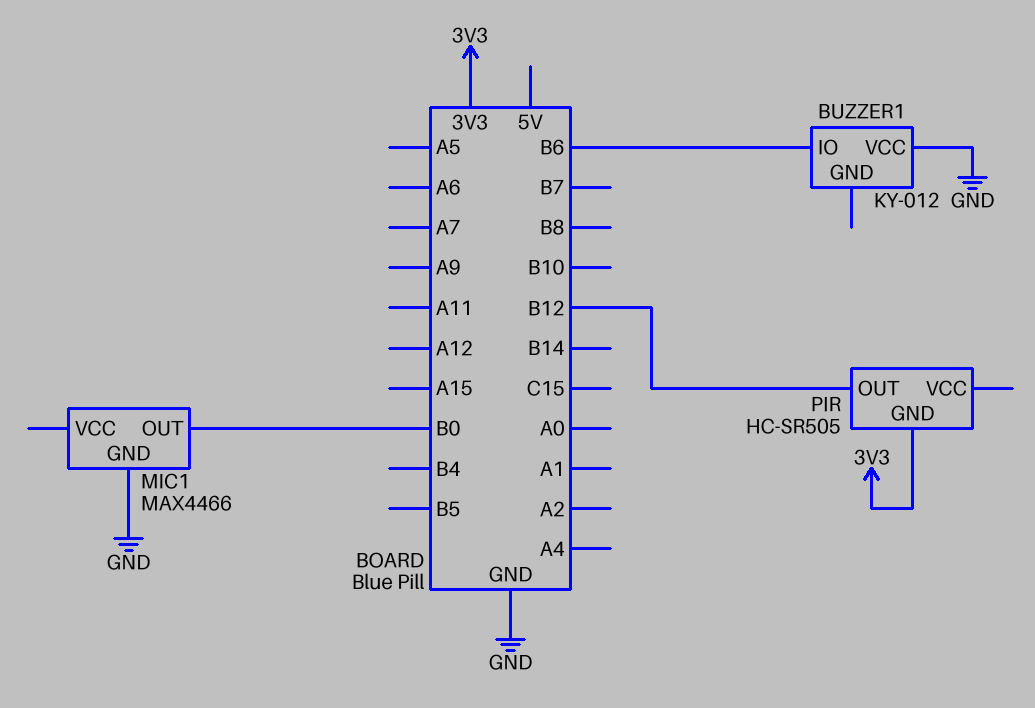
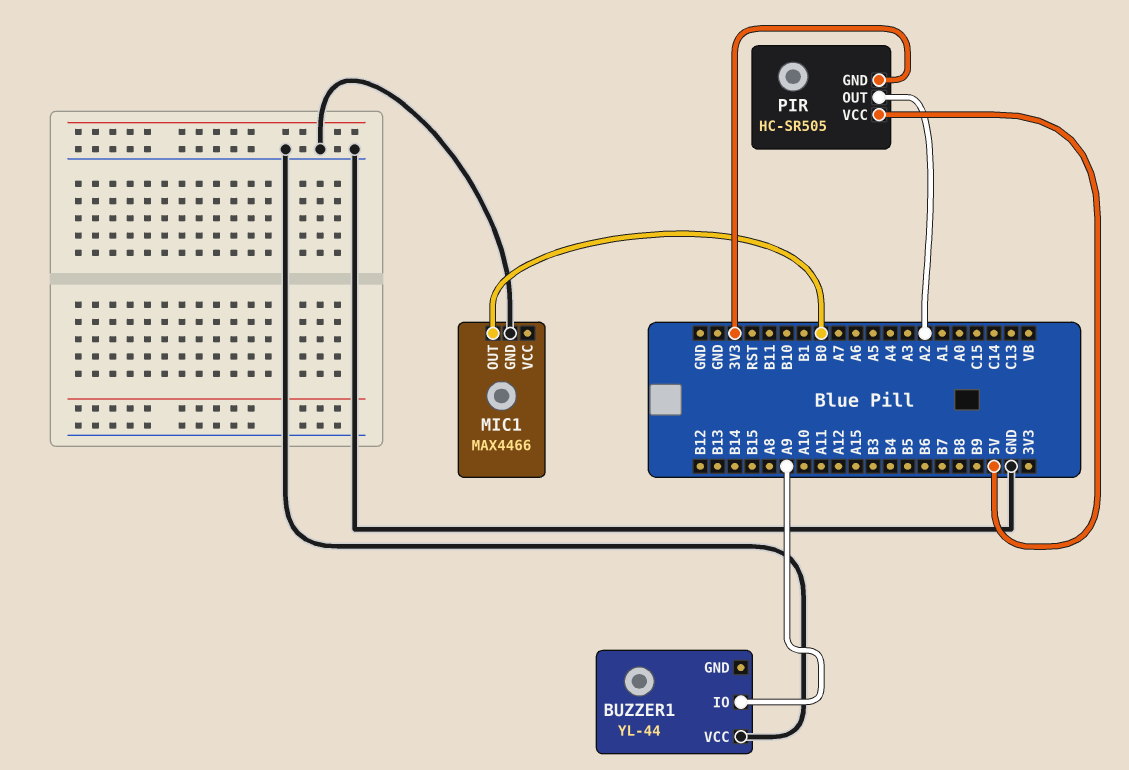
BUZZER1: KY-012 -> YL-44
BUZZER1 pin IO: B6 -> A9
PIR pin OUT: B12 -> A2
PIR pin VCC: none -> 5V

